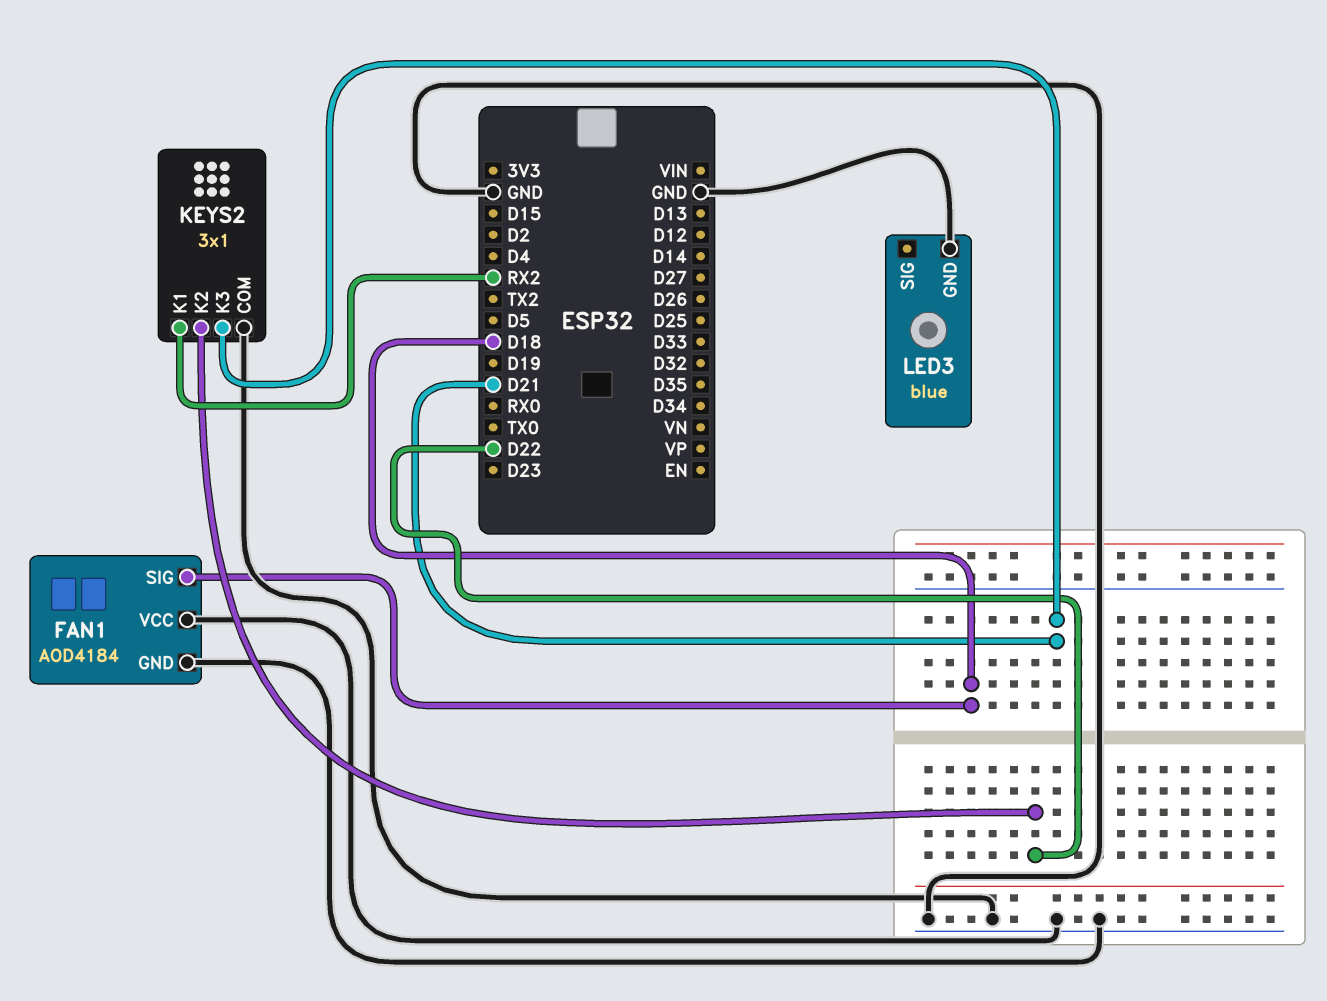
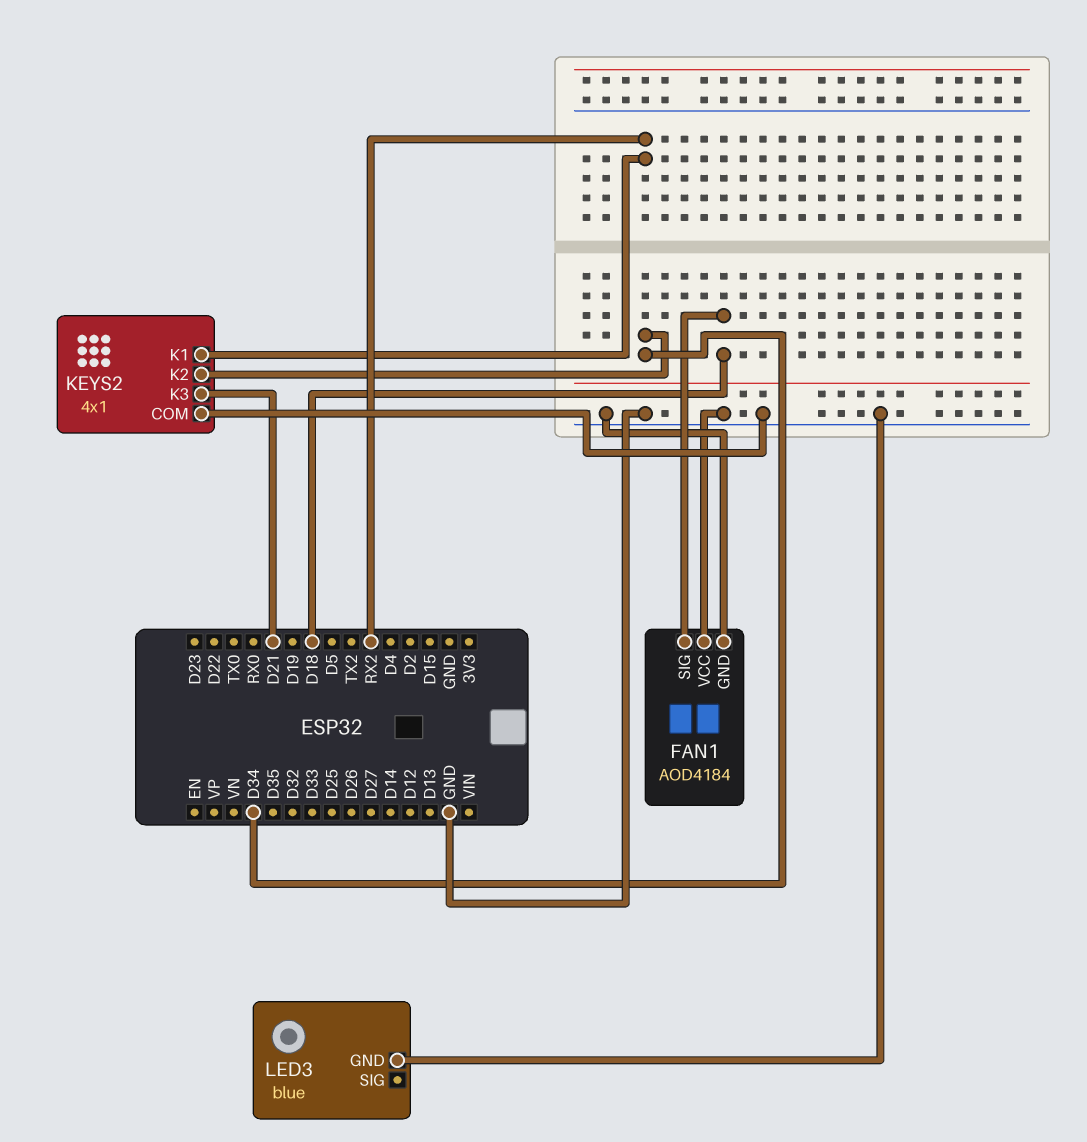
KEYS2: 3x1 -> 4x1
KEYS2 pin K2: D22 -> D34

